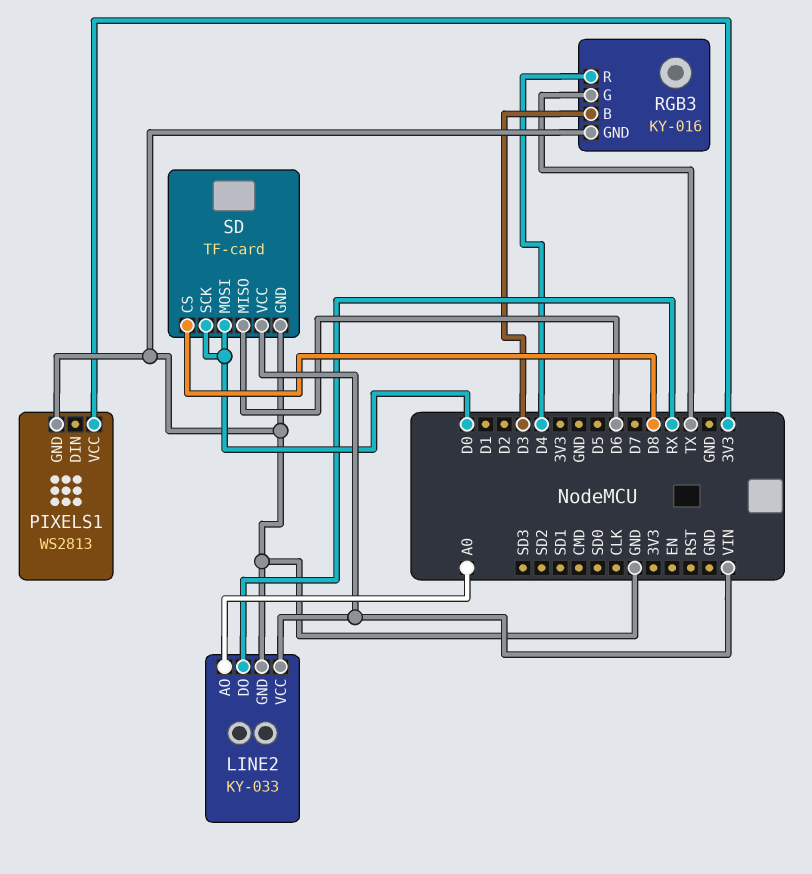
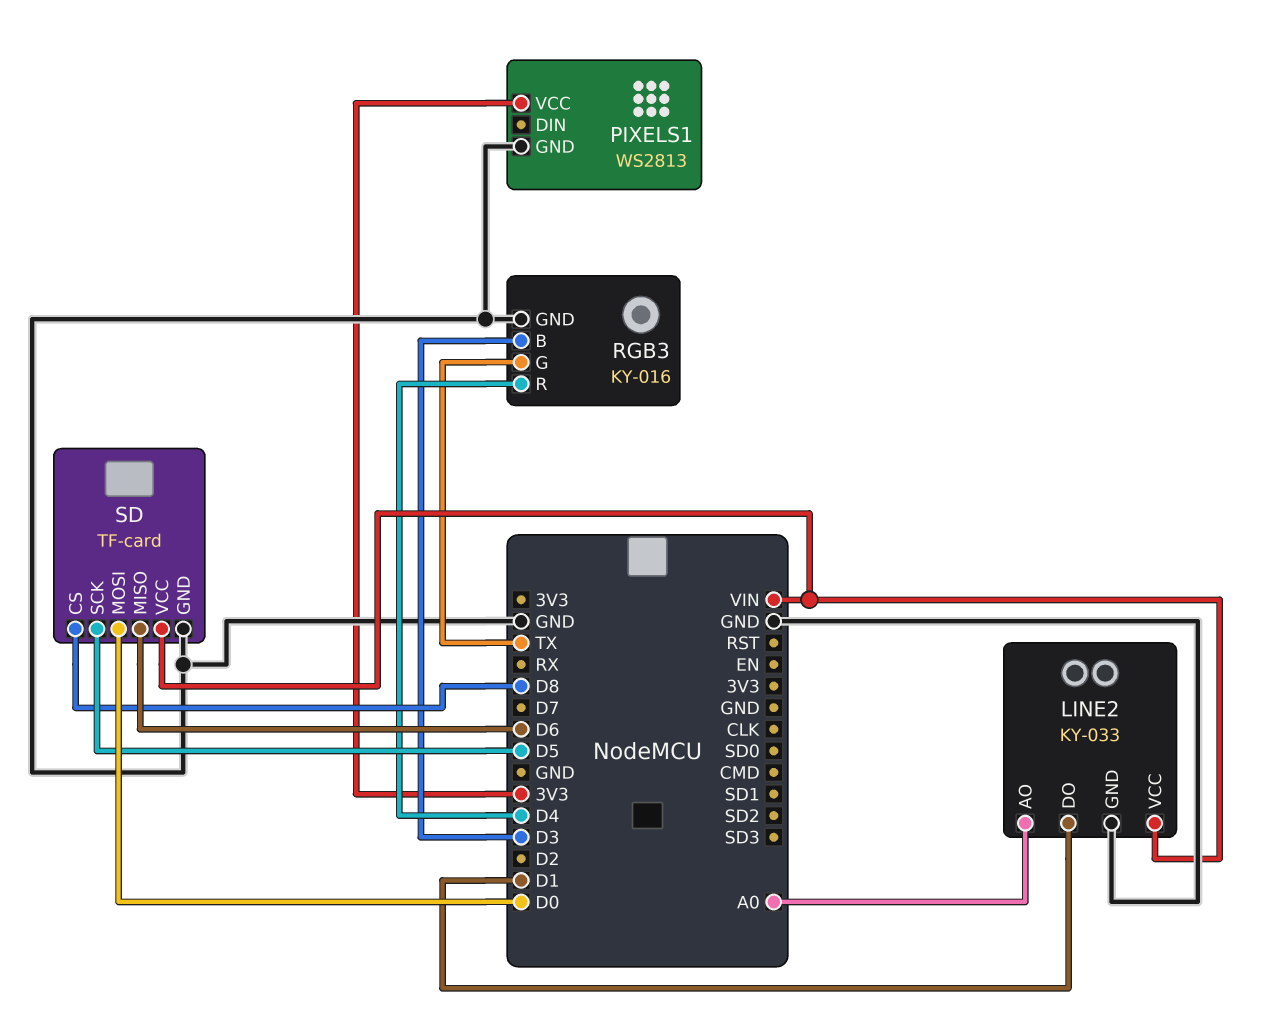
LINE2 pin DO: RX -> D1
SD pin SCK: D0 -> D5

